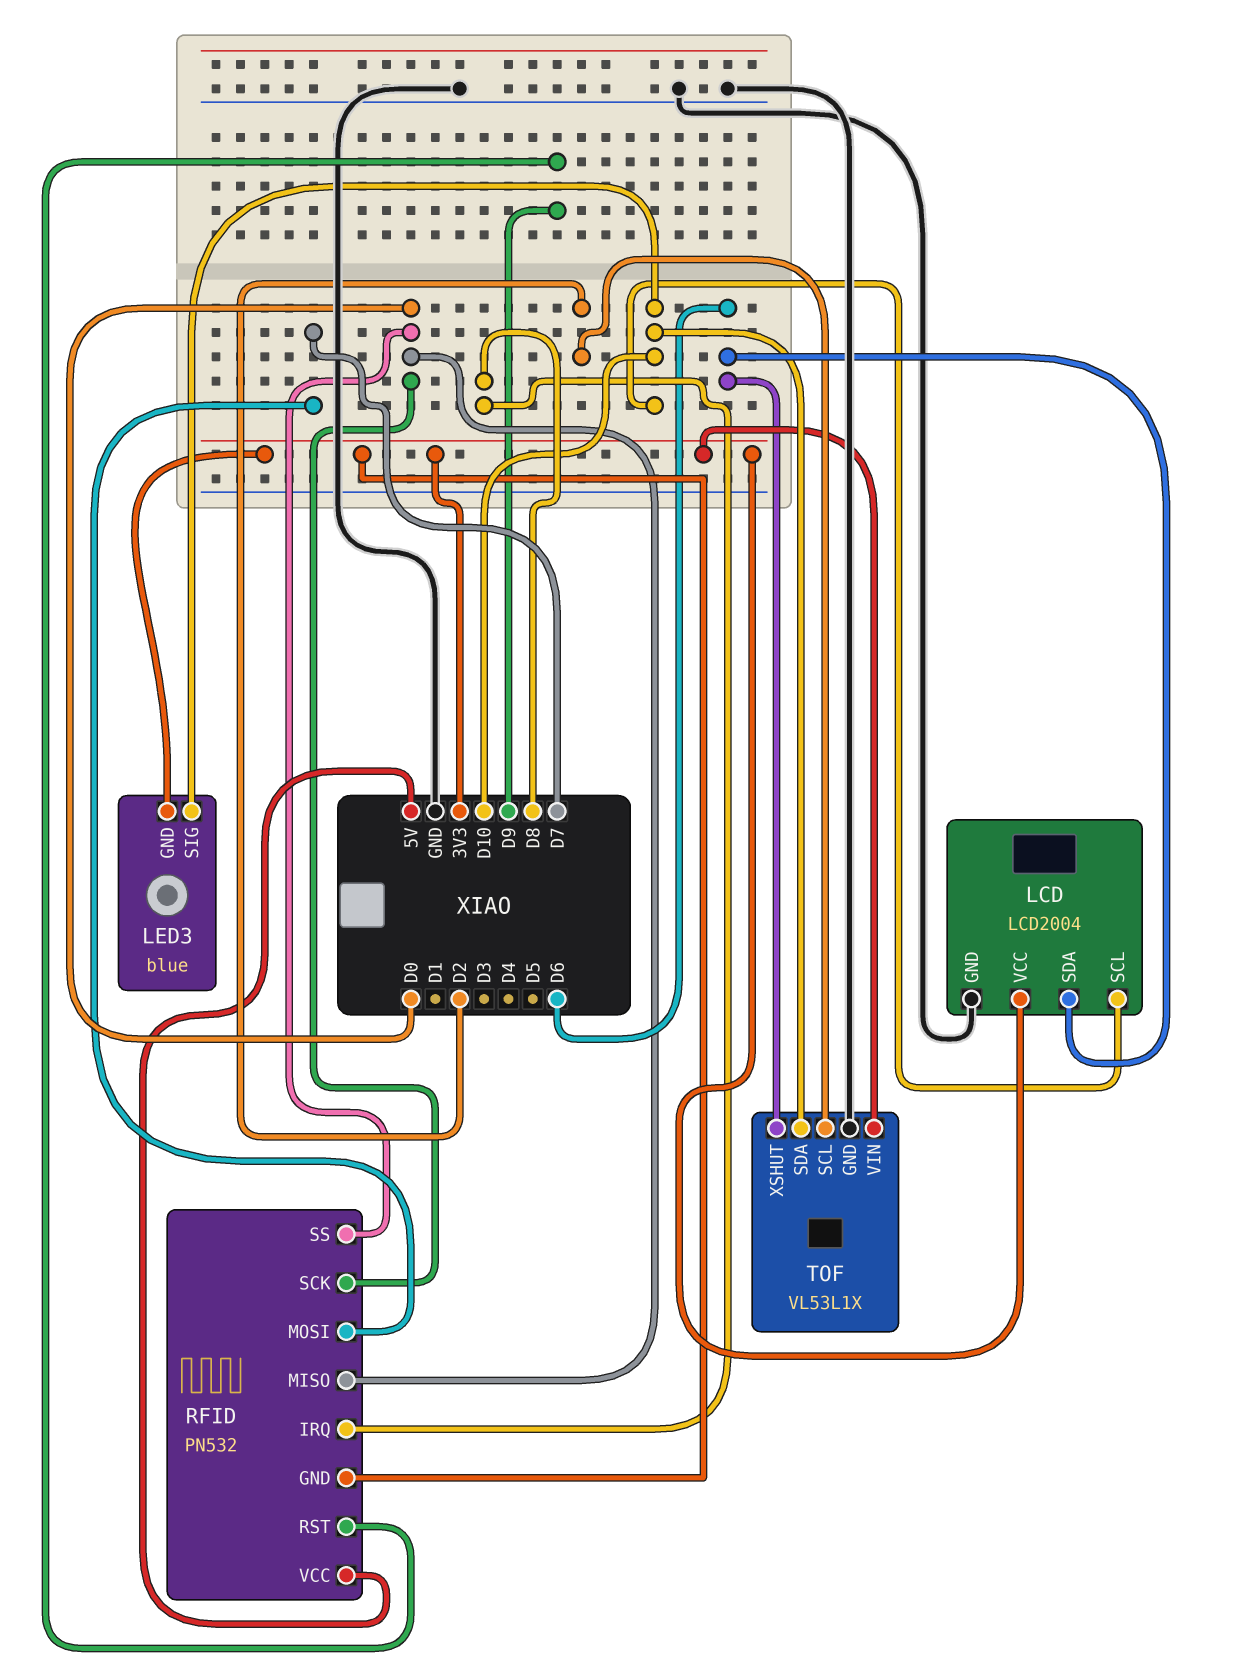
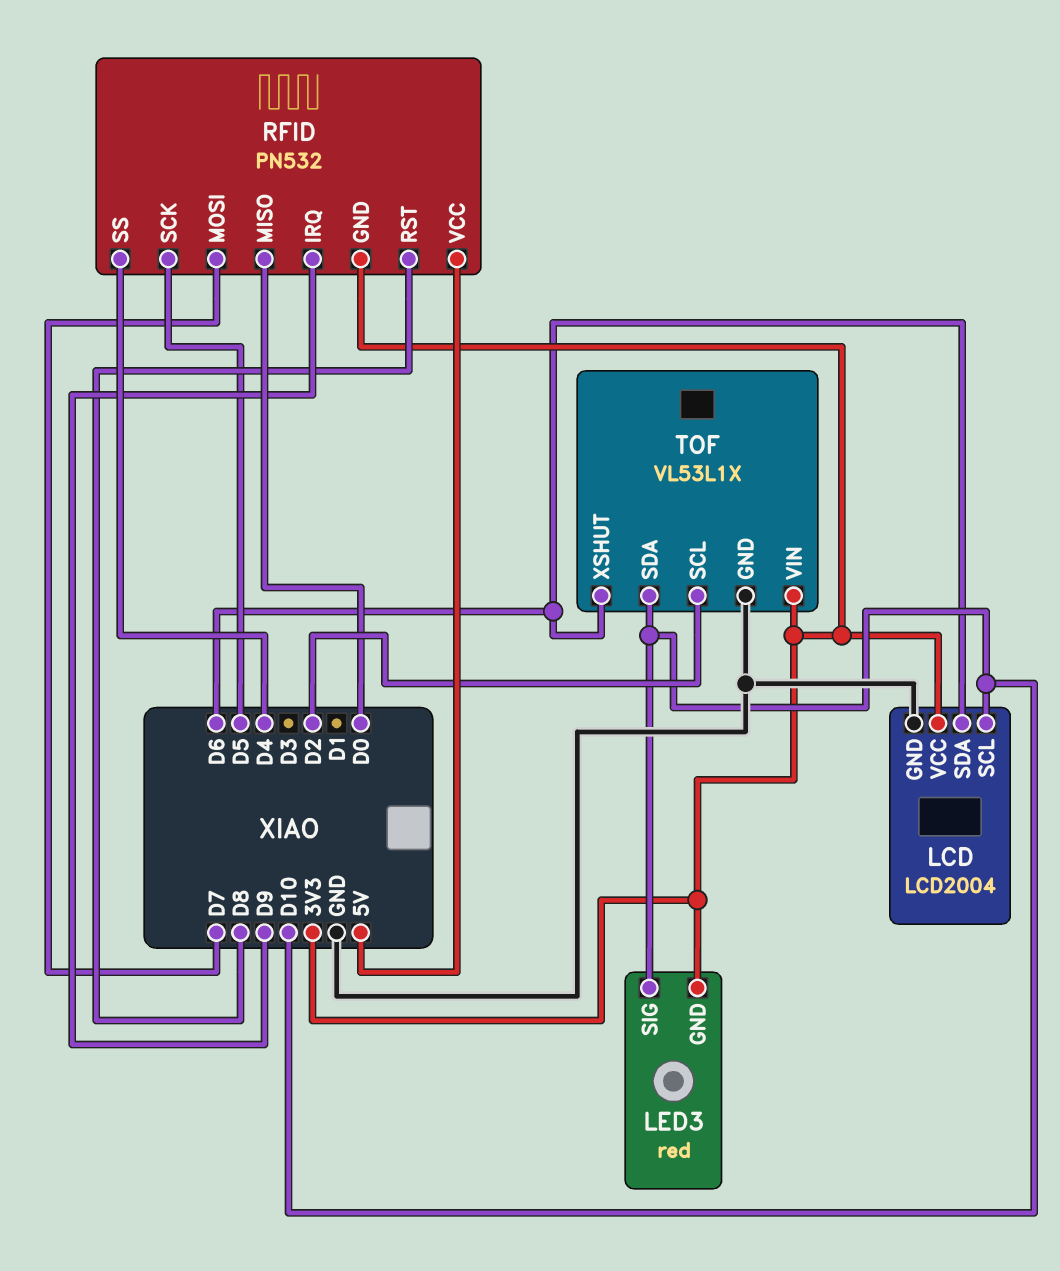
LED3: blue -> red
RFID pin IRQ: D8 -> D9
RFID pin RST: D9 -> D8
RFID pin SCK: D0 -> D5
RFID pin SS: D0 -> D4

